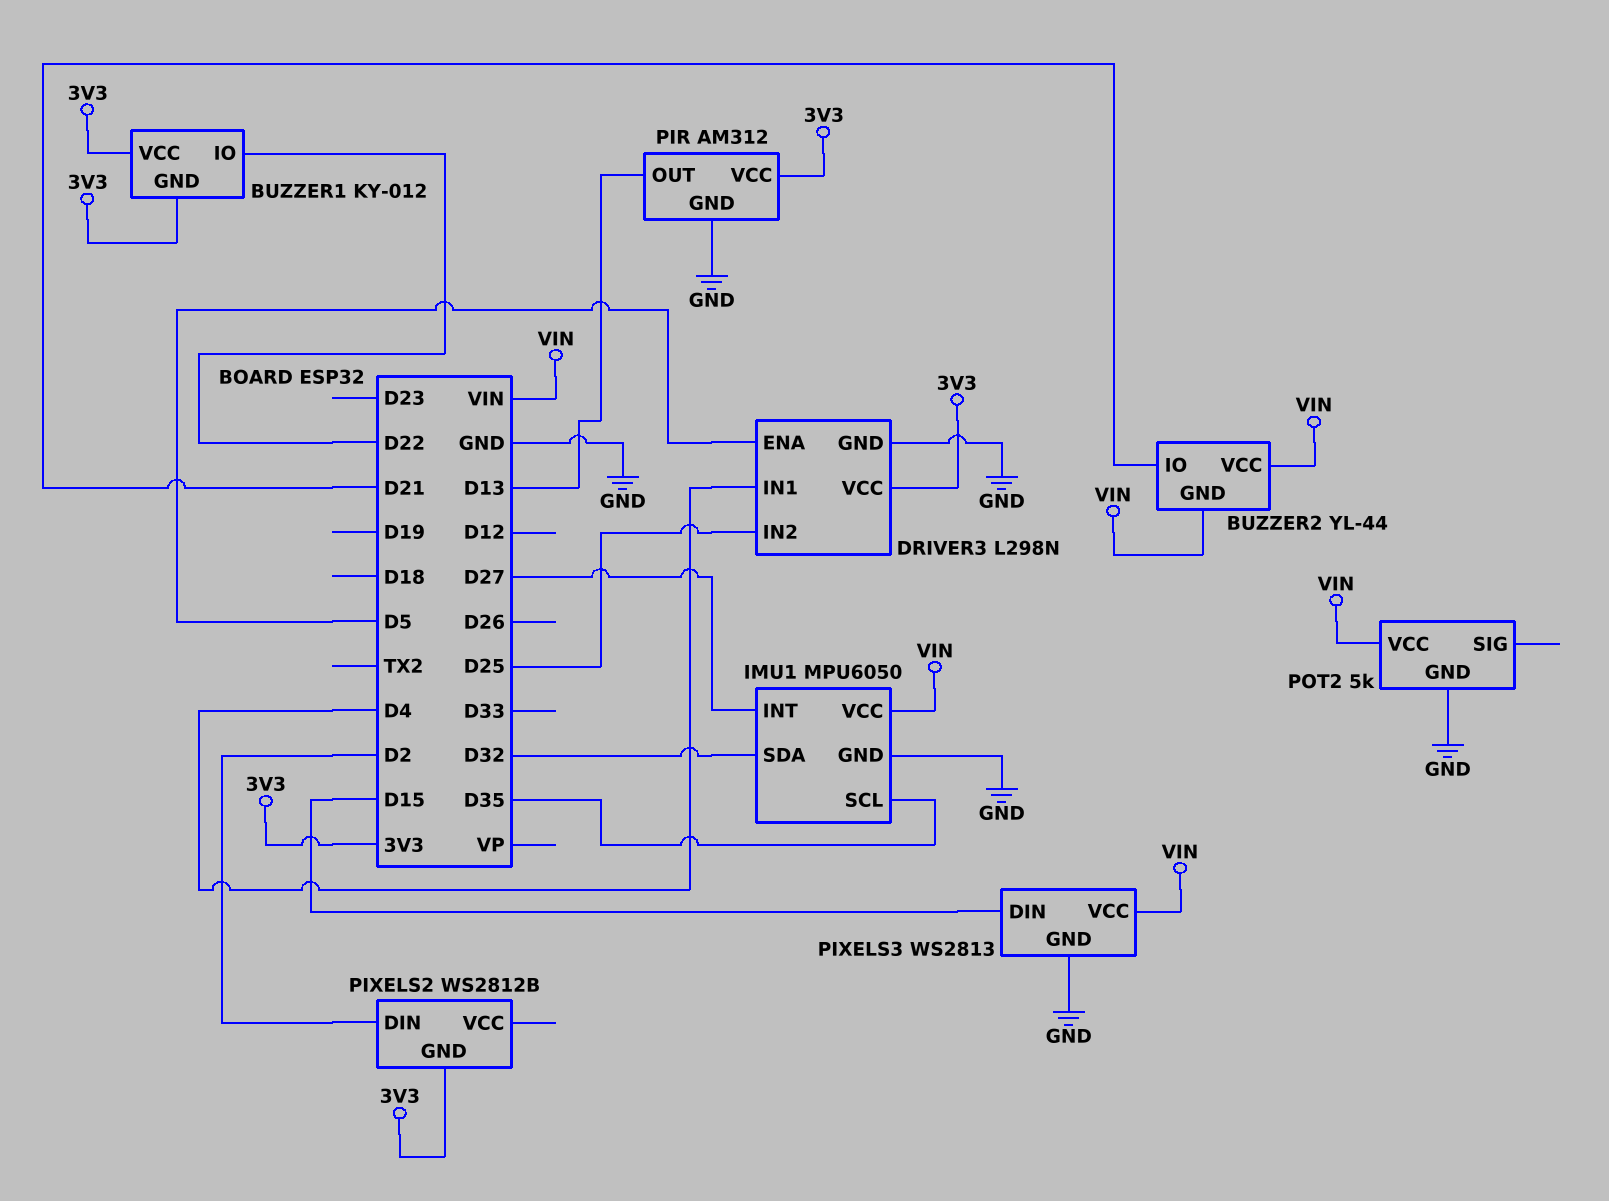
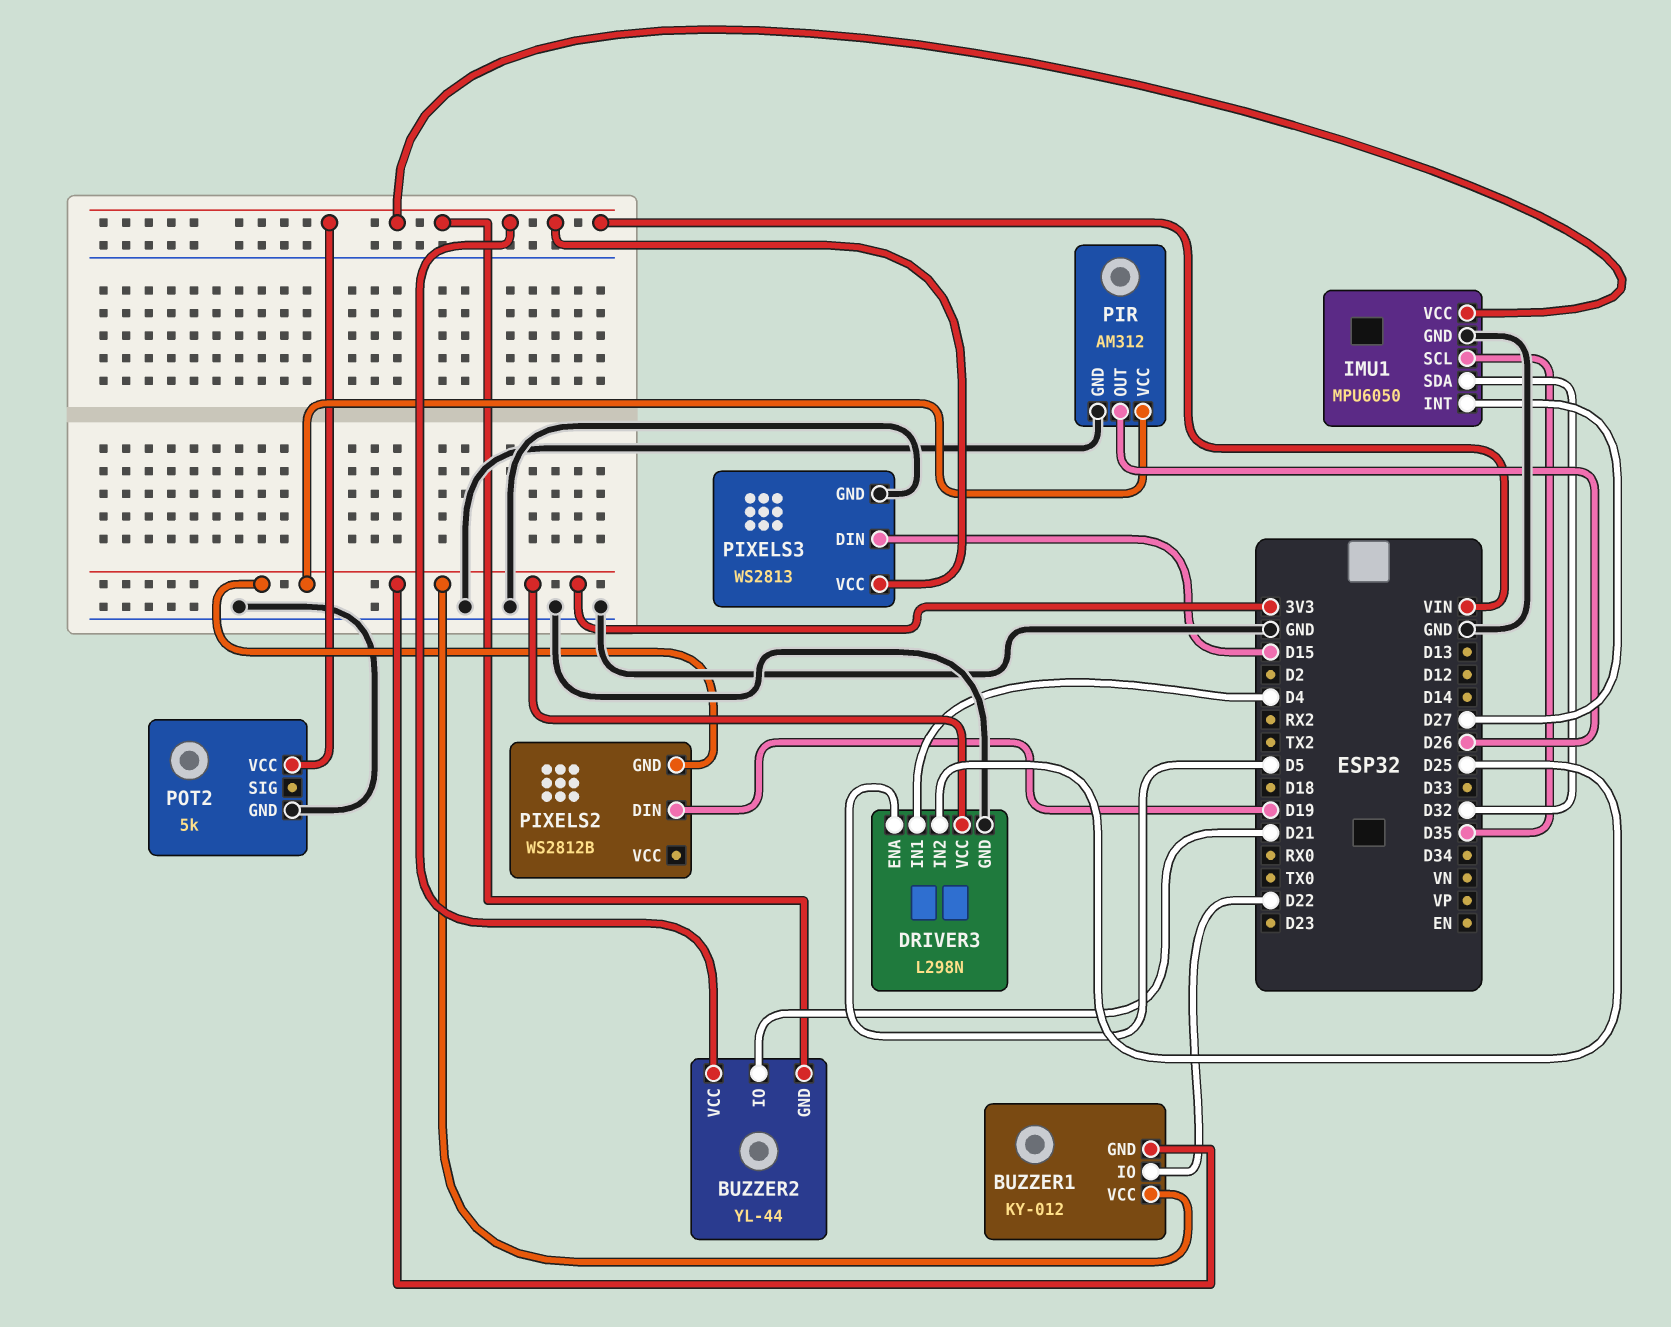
PIR pin OUT: D13 -> D26
PIXELS2 pin DIN: D2 -> D19

